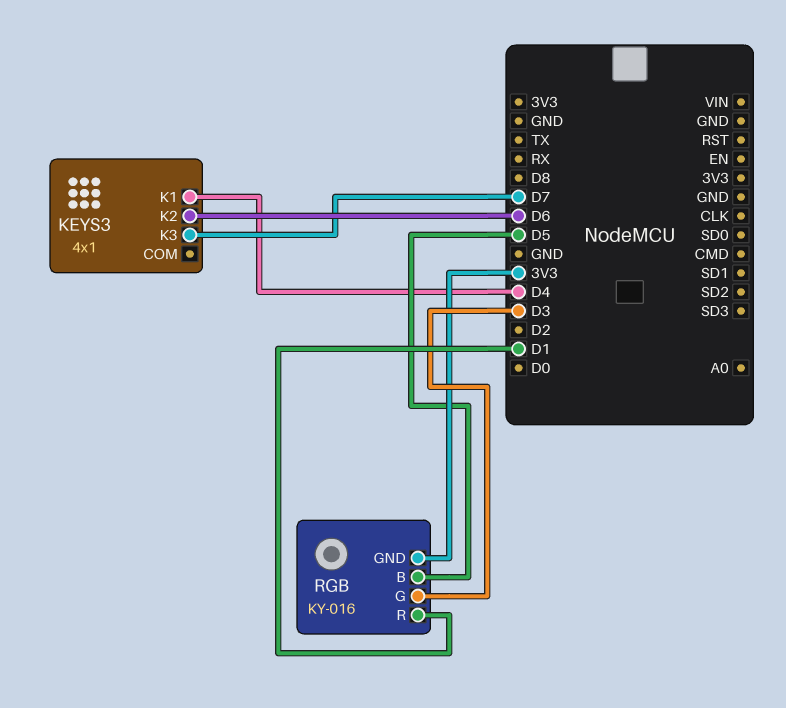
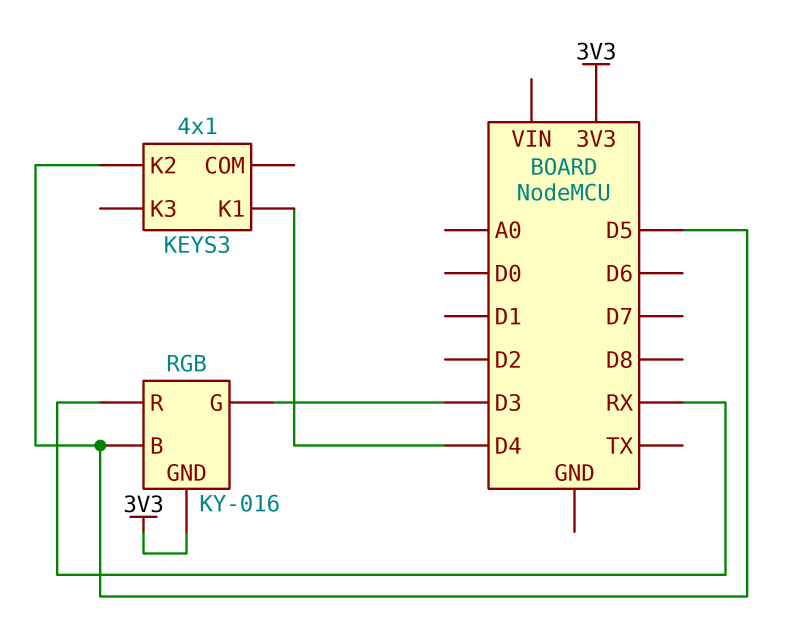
KEYS3 pin K2: D6 -> D5
KEYS3 pin K3: D7 -> none
RGB pin R: D1 -> RX

